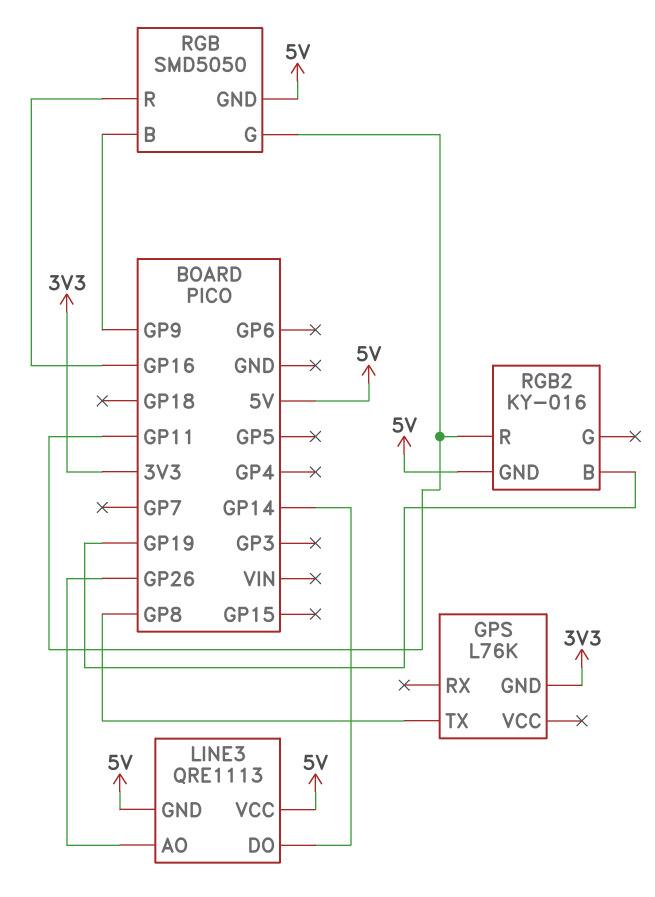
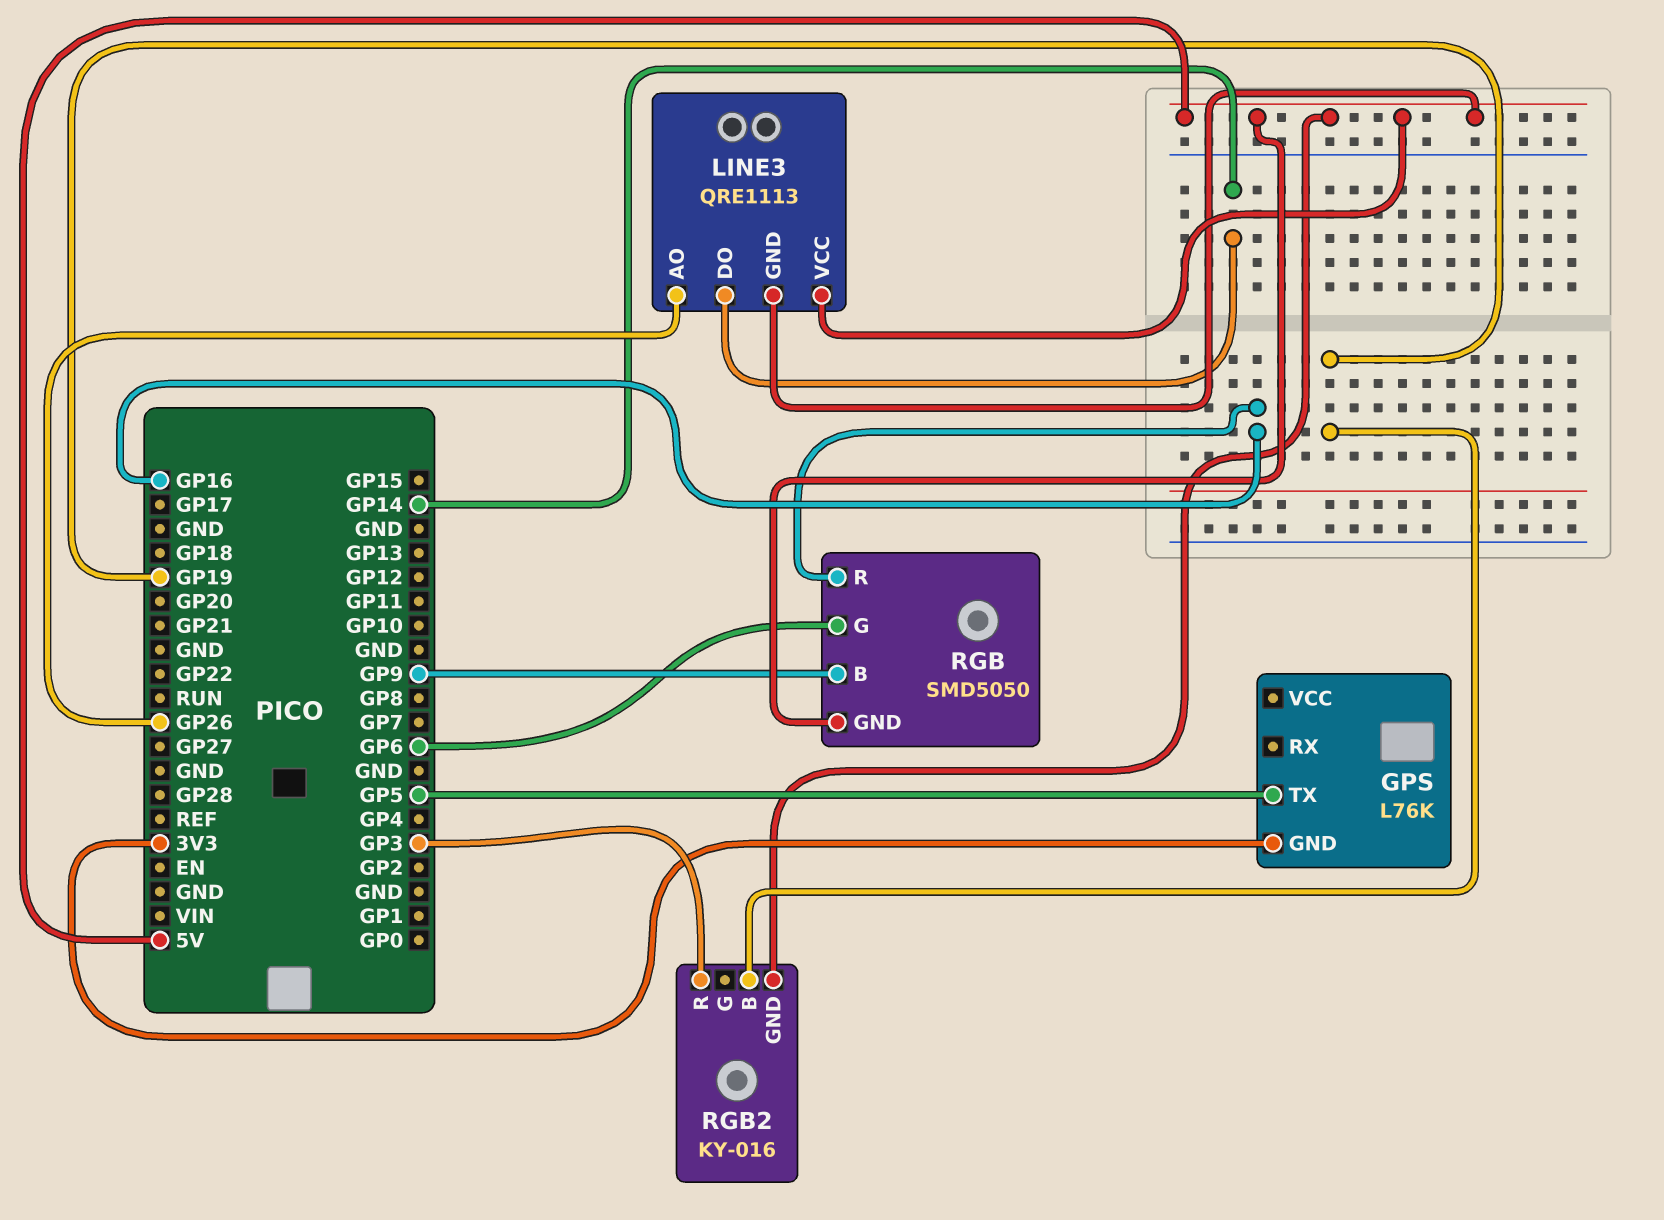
GPS pin TX: GP8 -> GP5
RGB pin G: GP11 -> GP6
RGB2 pin R: GP11 -> GP3

